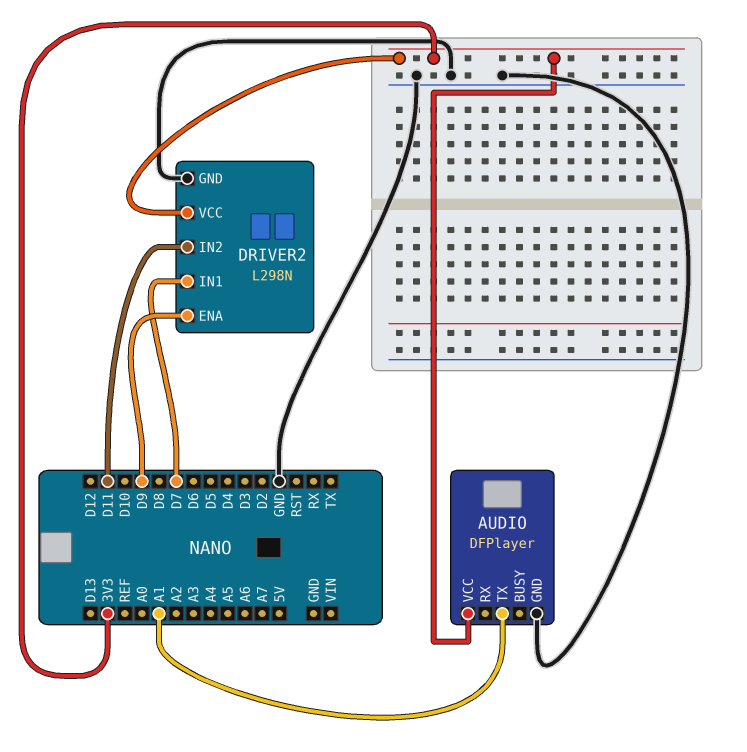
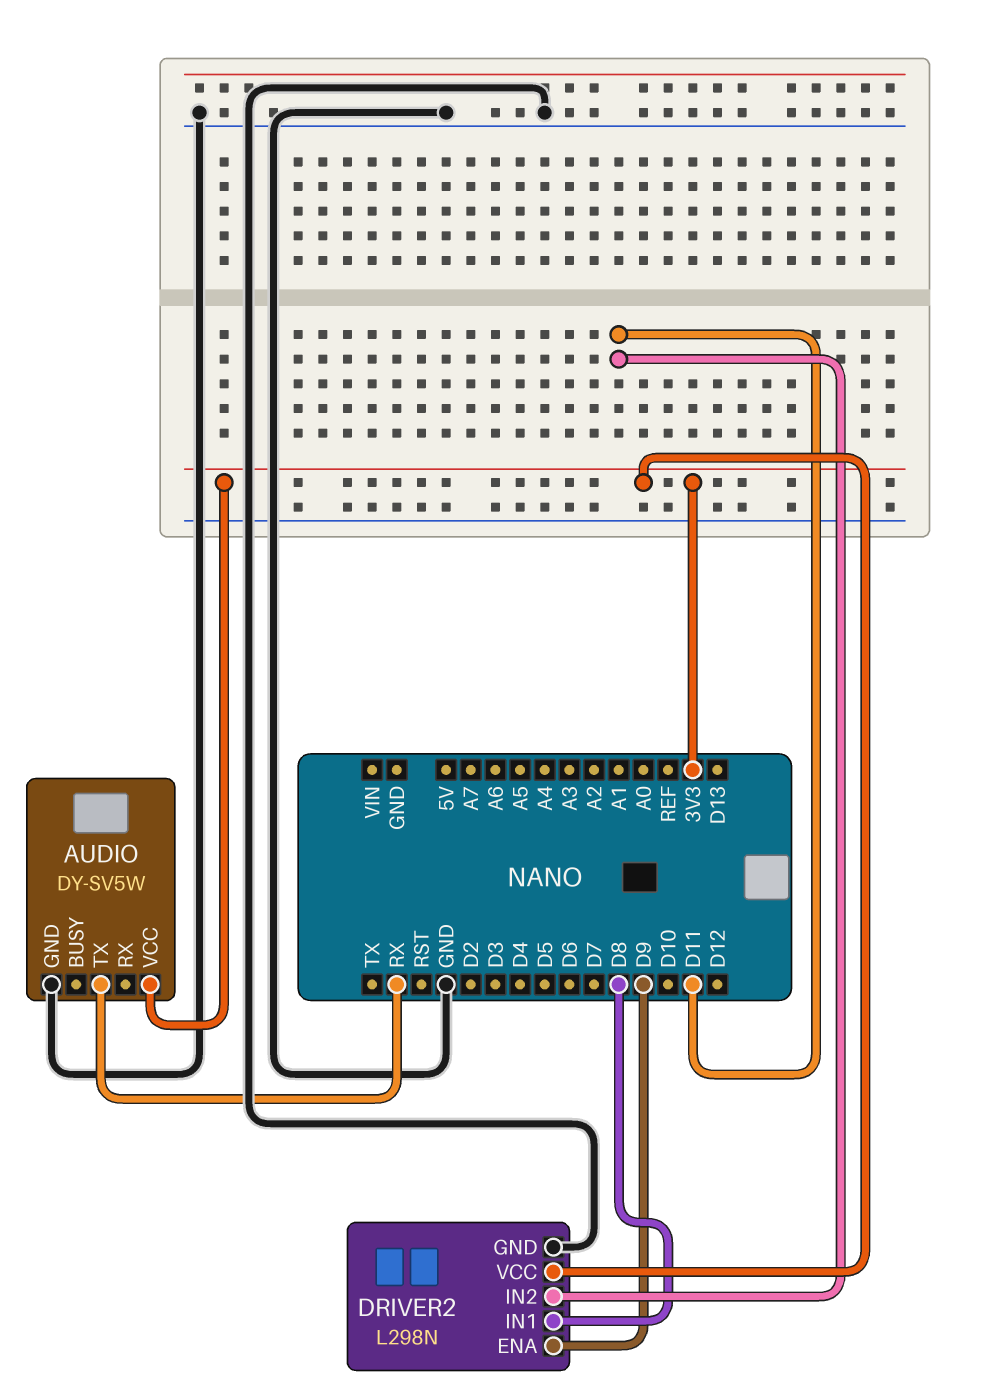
AUDIO: DFPlayer -> DY-SV5W
AUDIO pin TX: A1 -> RX
DRIVER2 pin IN1: D7 -> D8

